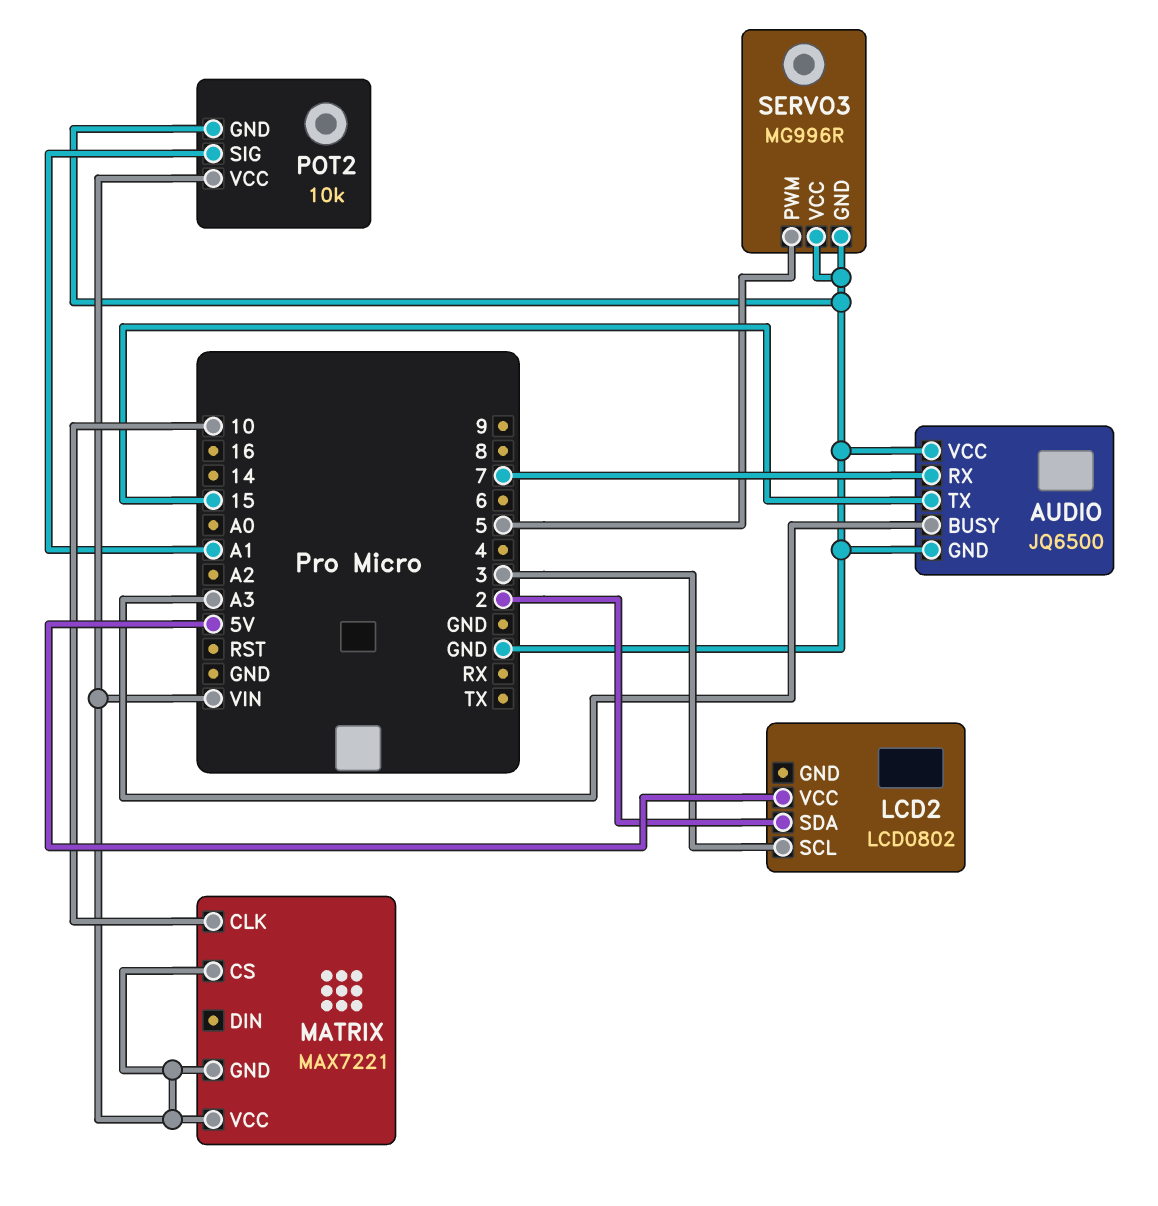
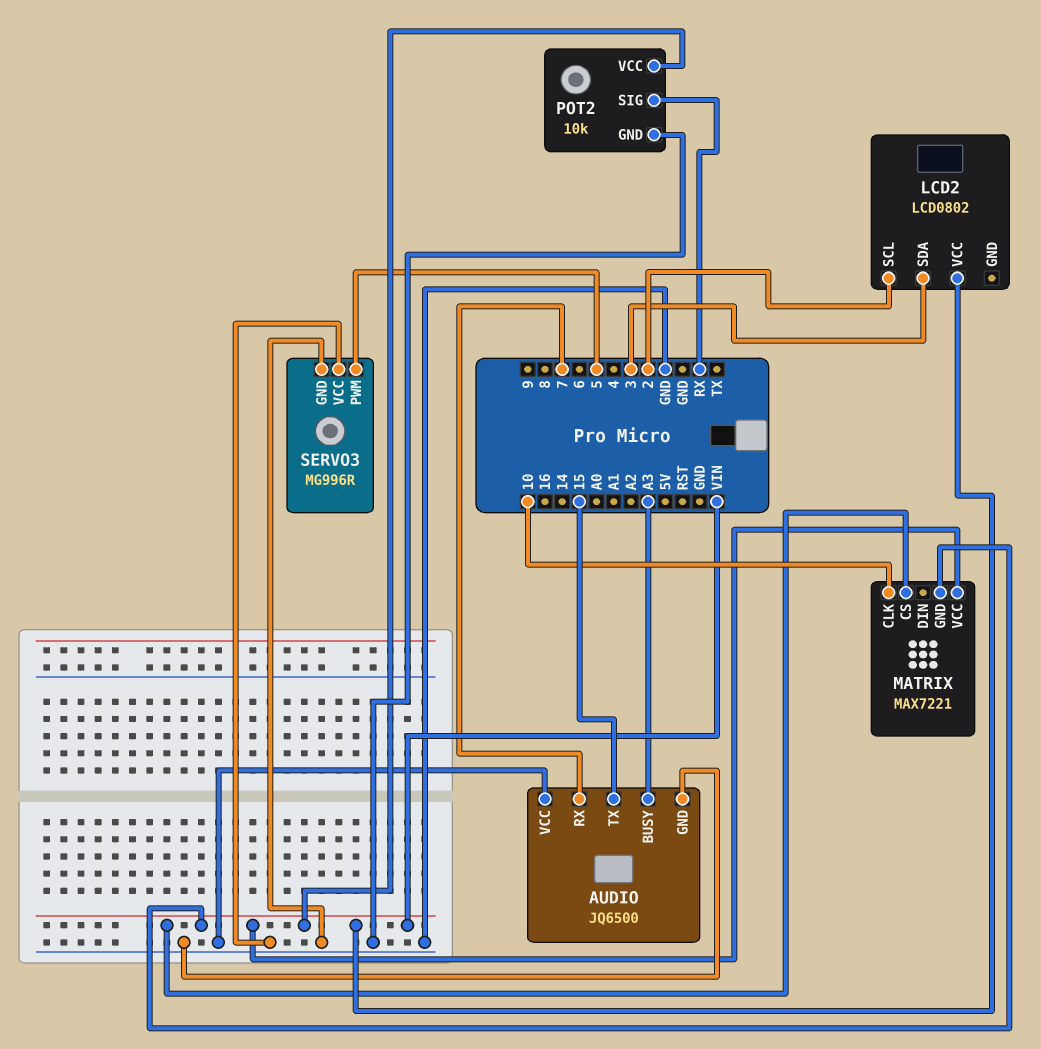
LCD2 pin SCL: 3 -> 2
LCD2 pin SDA: 2 -> 3
LCD2 pin VCC: 5V -> VIN
POT2 pin SIG: A1 -> RX

